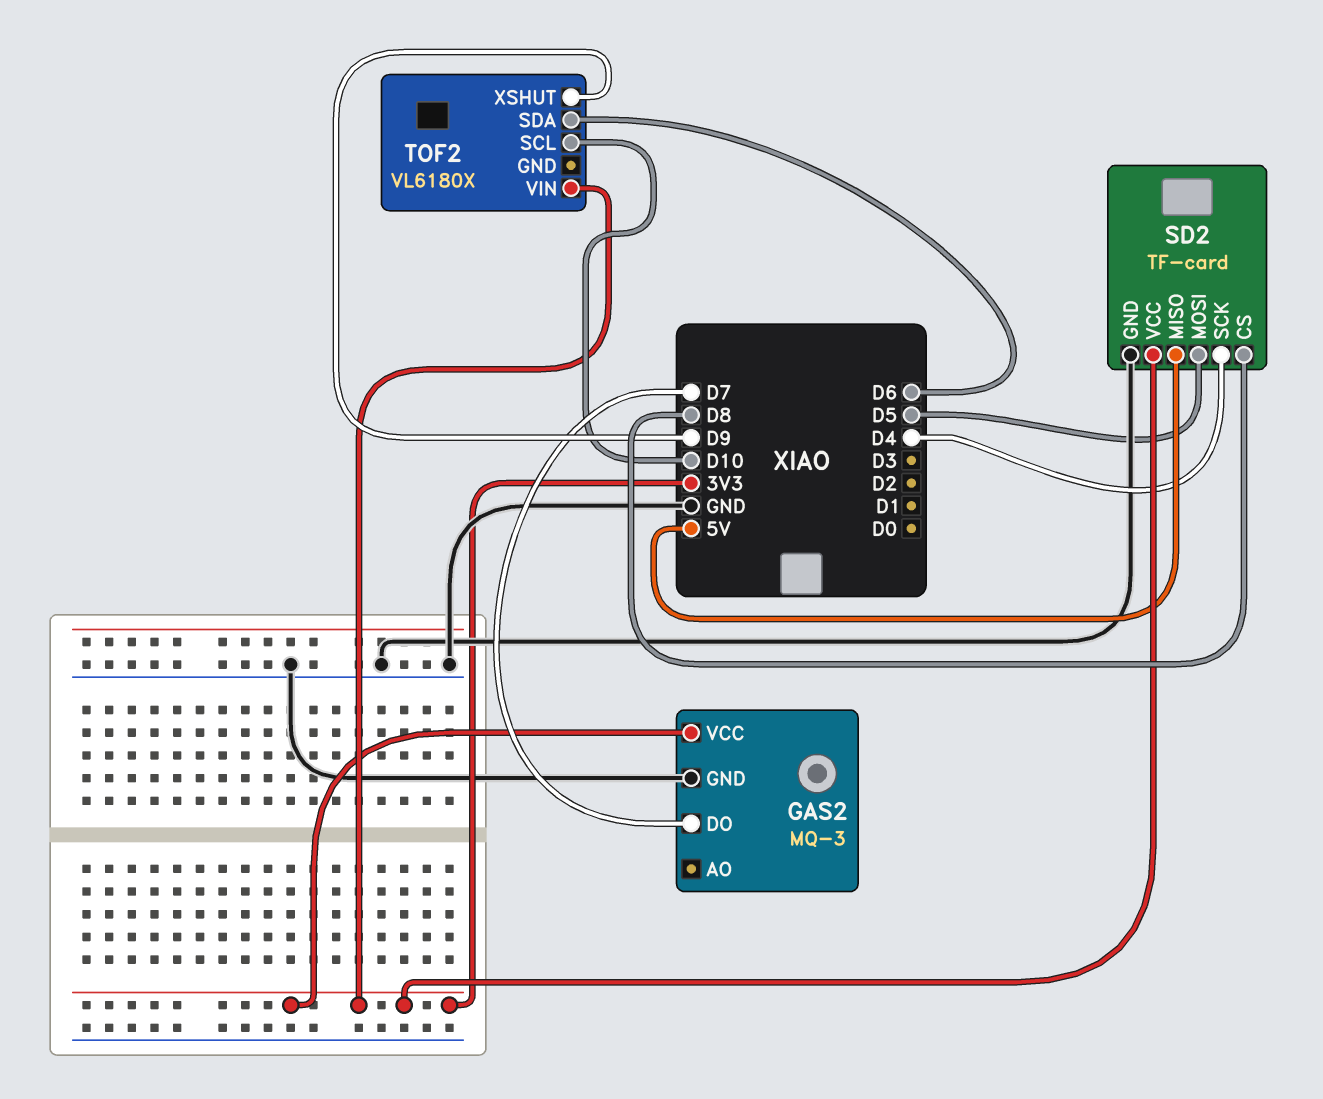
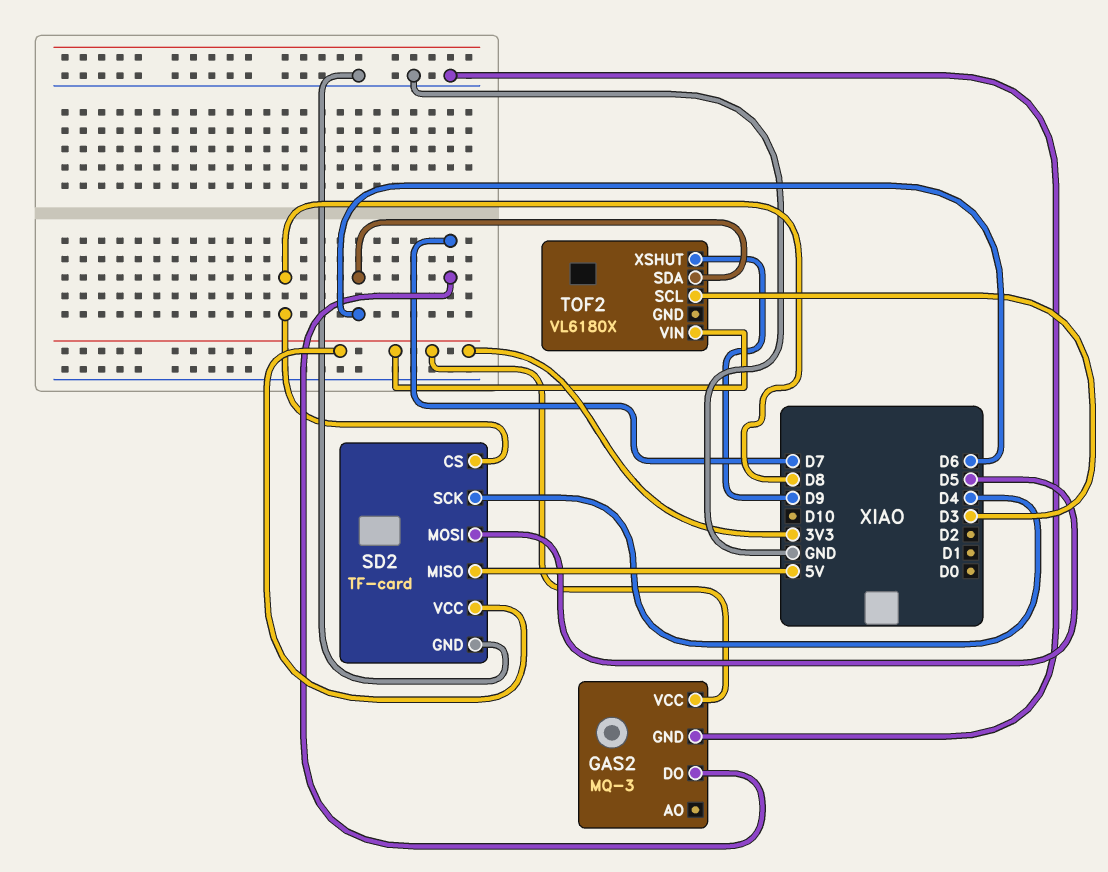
TOF2 pin SCL: D10 -> D3

